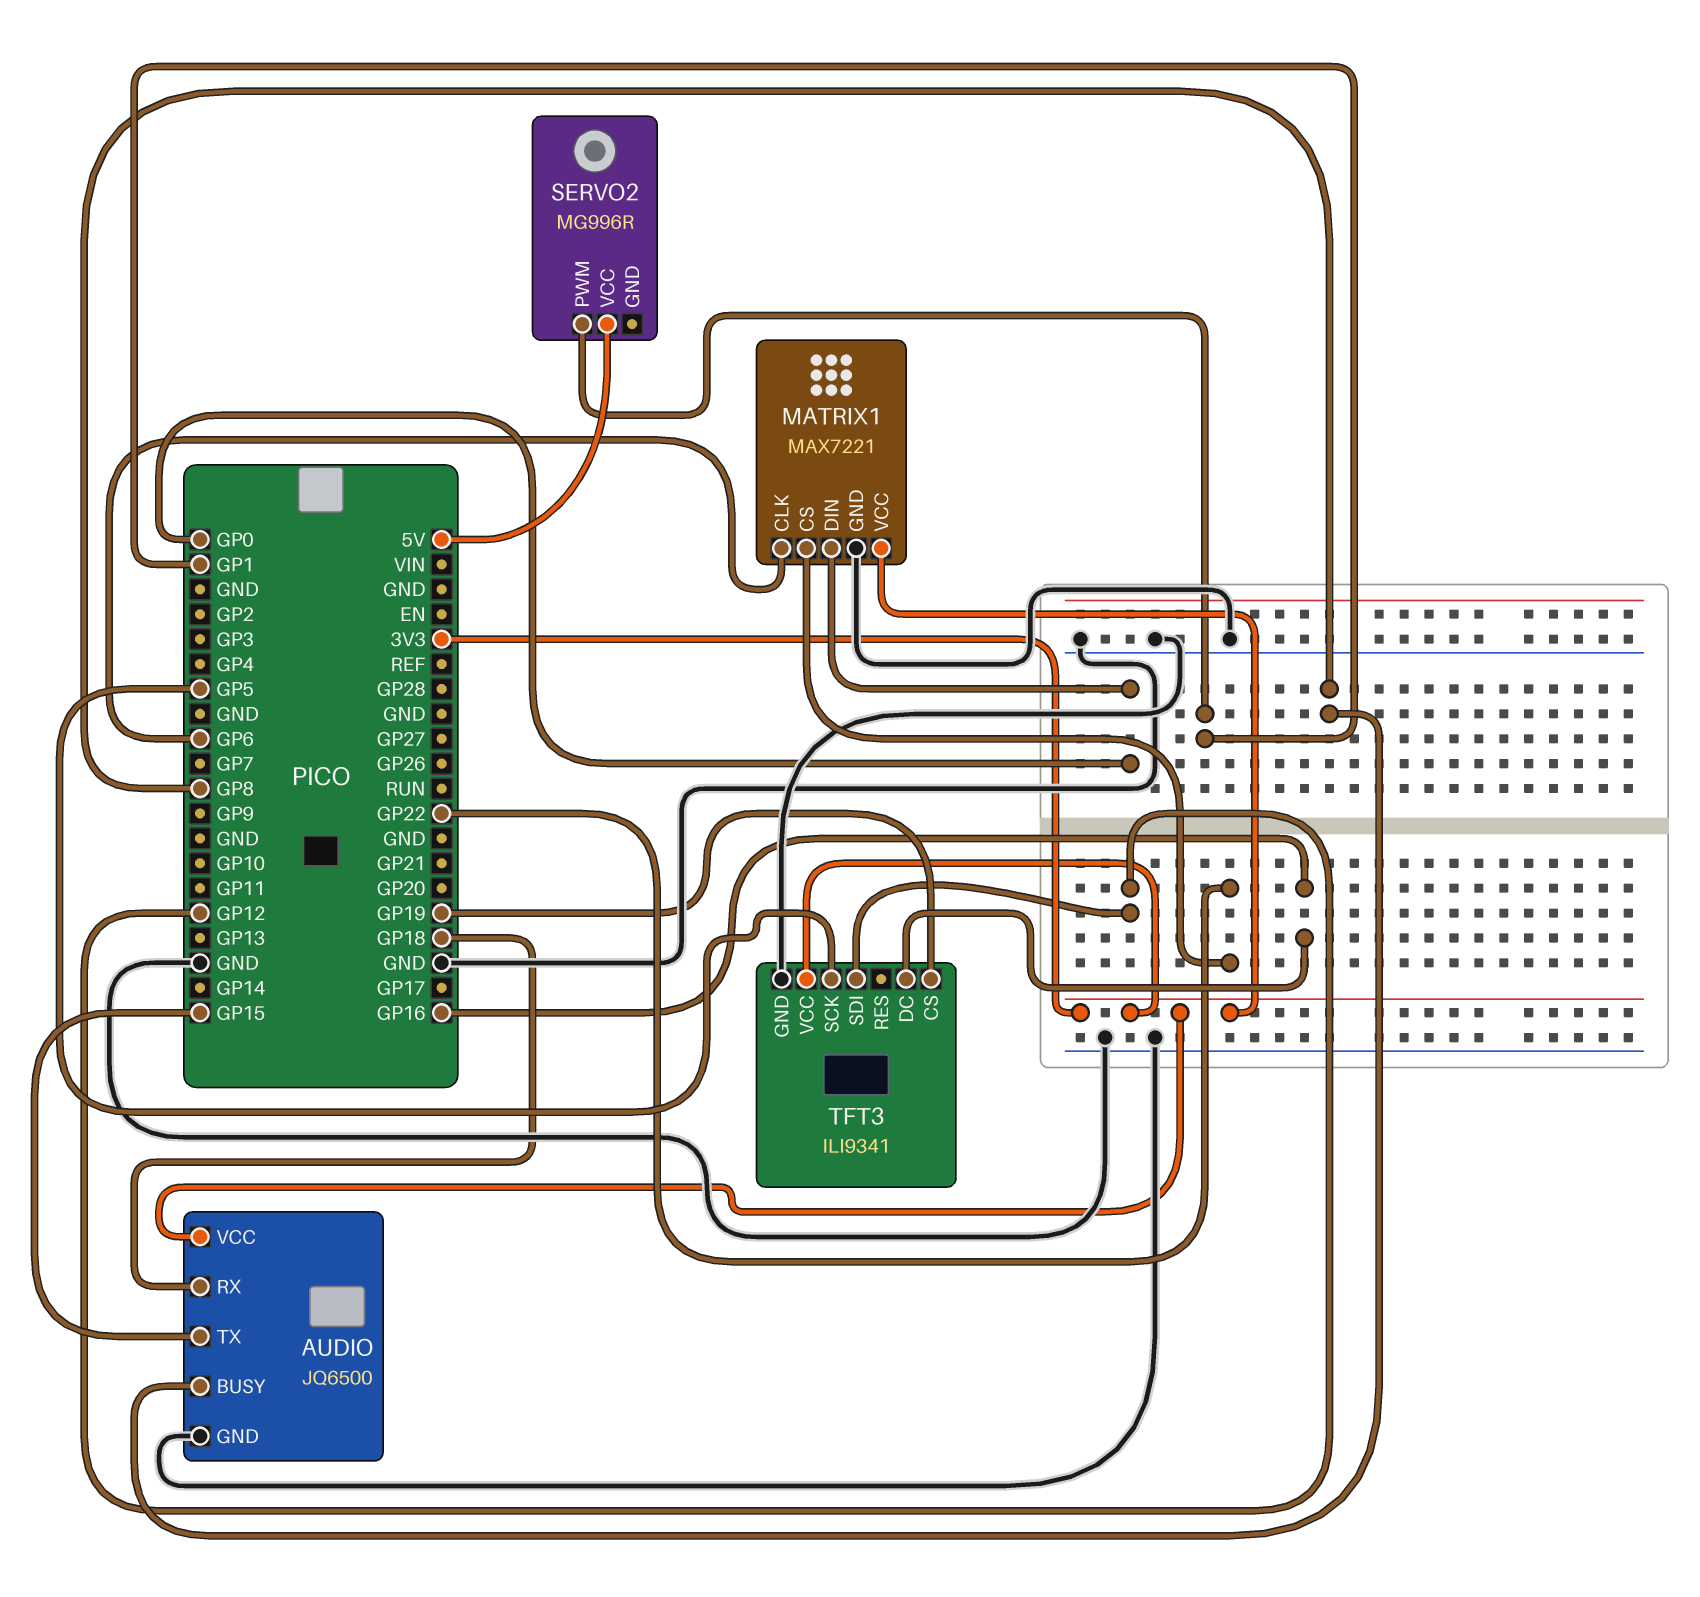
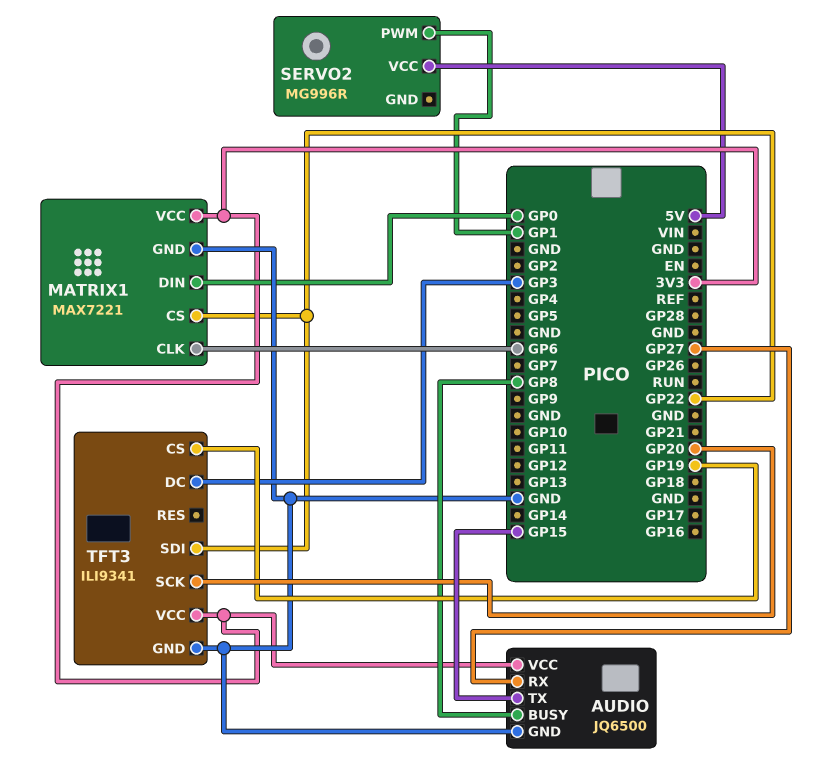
AUDIO pin RX: GP18 -> GP27
TFT3 pin DC: GP16 -> GP3
TFT3 pin SCK: GP5 -> GP20
TFT3 pin SDI: GP12 -> GP22

